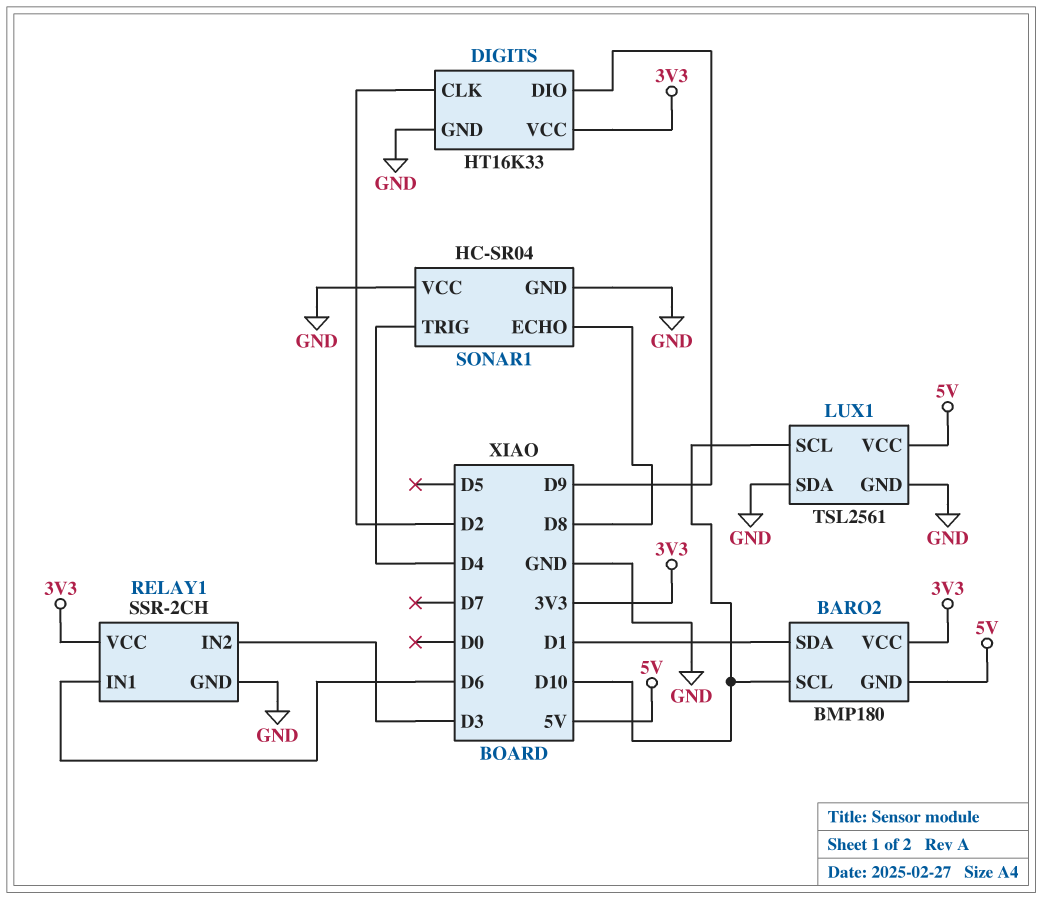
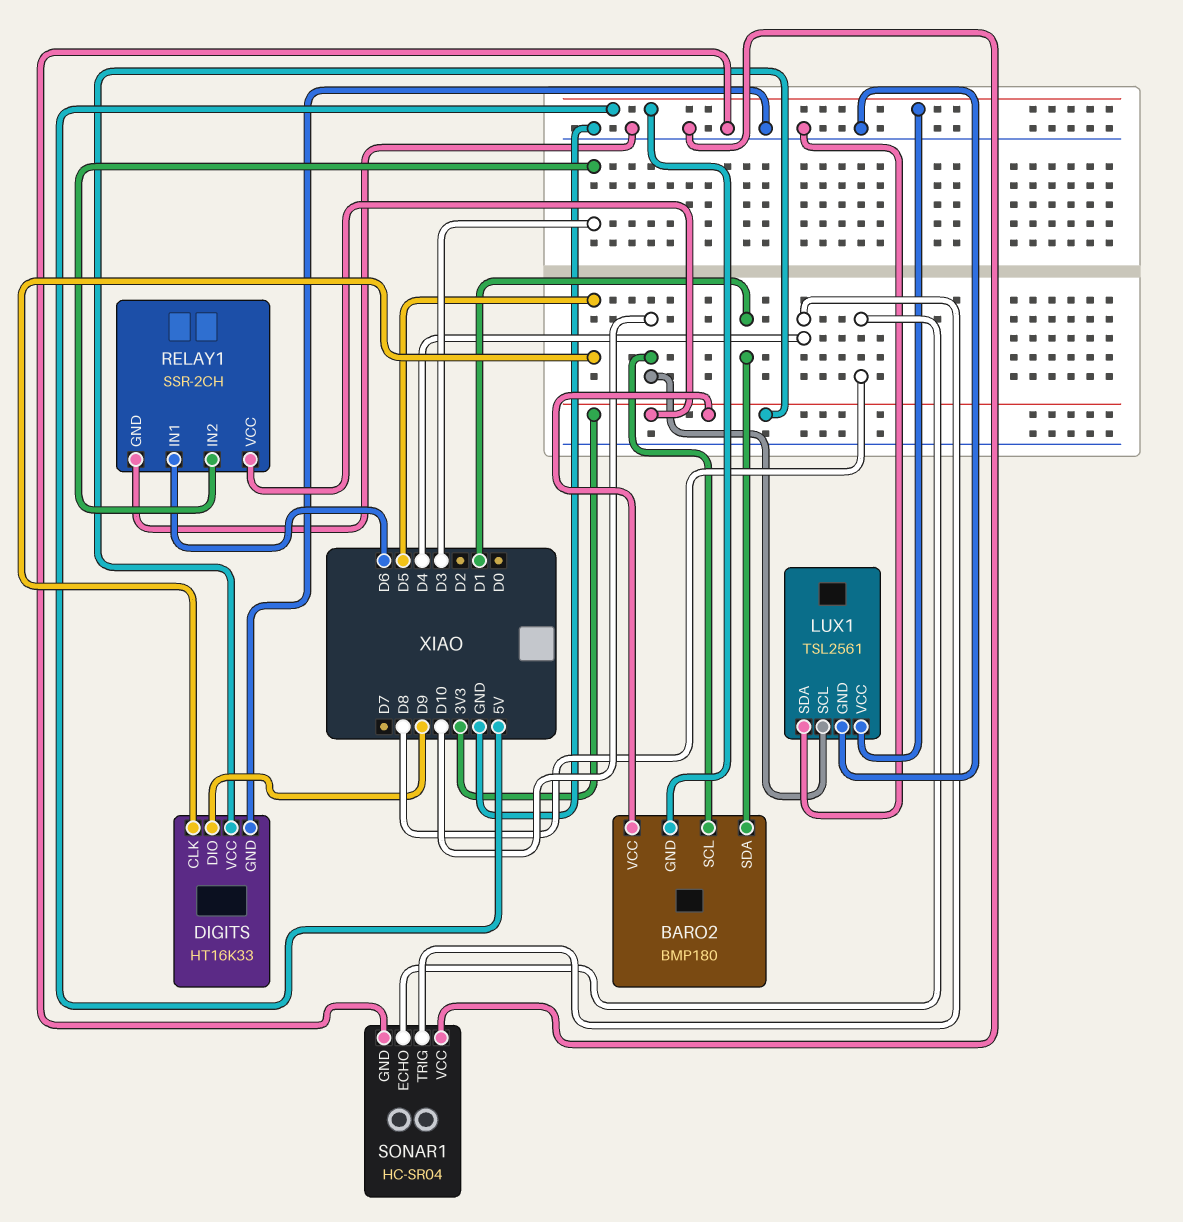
DIGITS pin CLK: D2 -> D5

